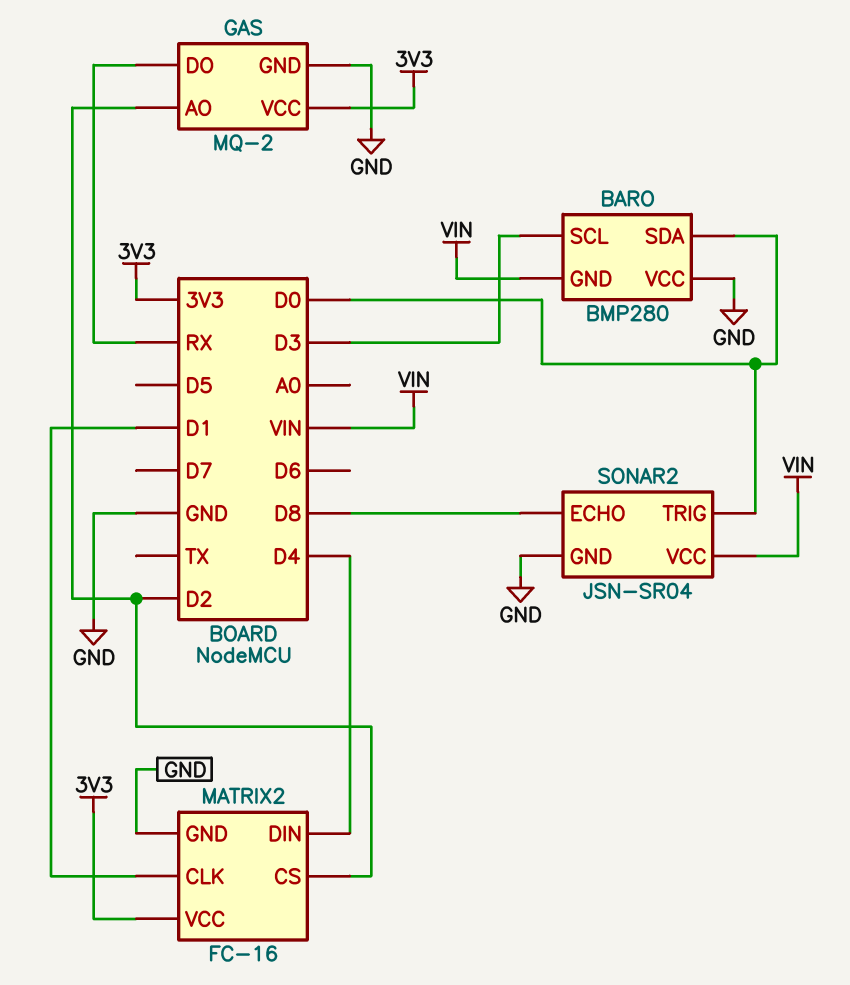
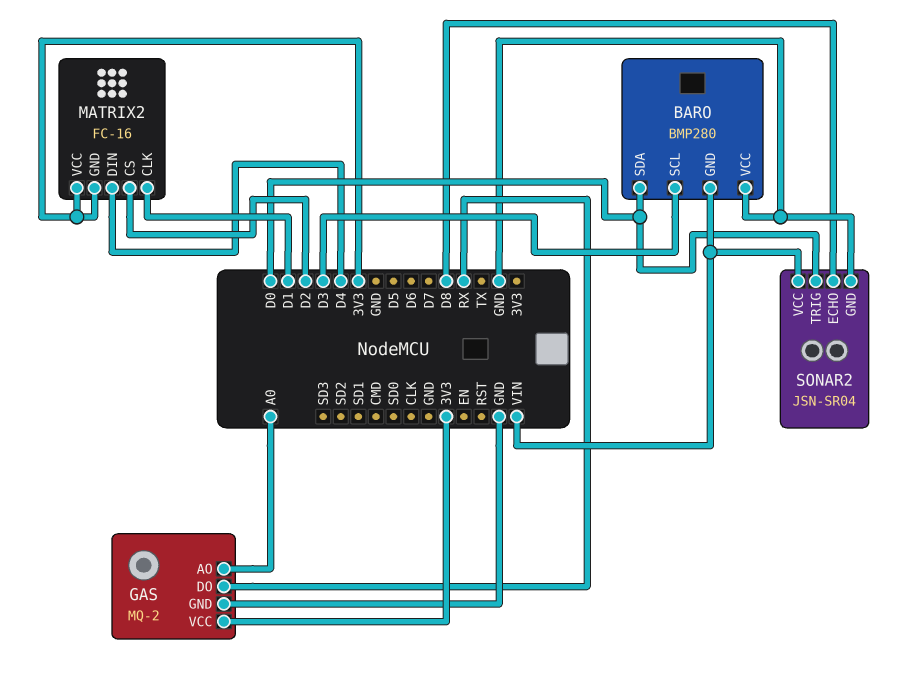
GAS pin AO: D2 -> A0
MATRIX2 pin GND: GND -> 3V3

